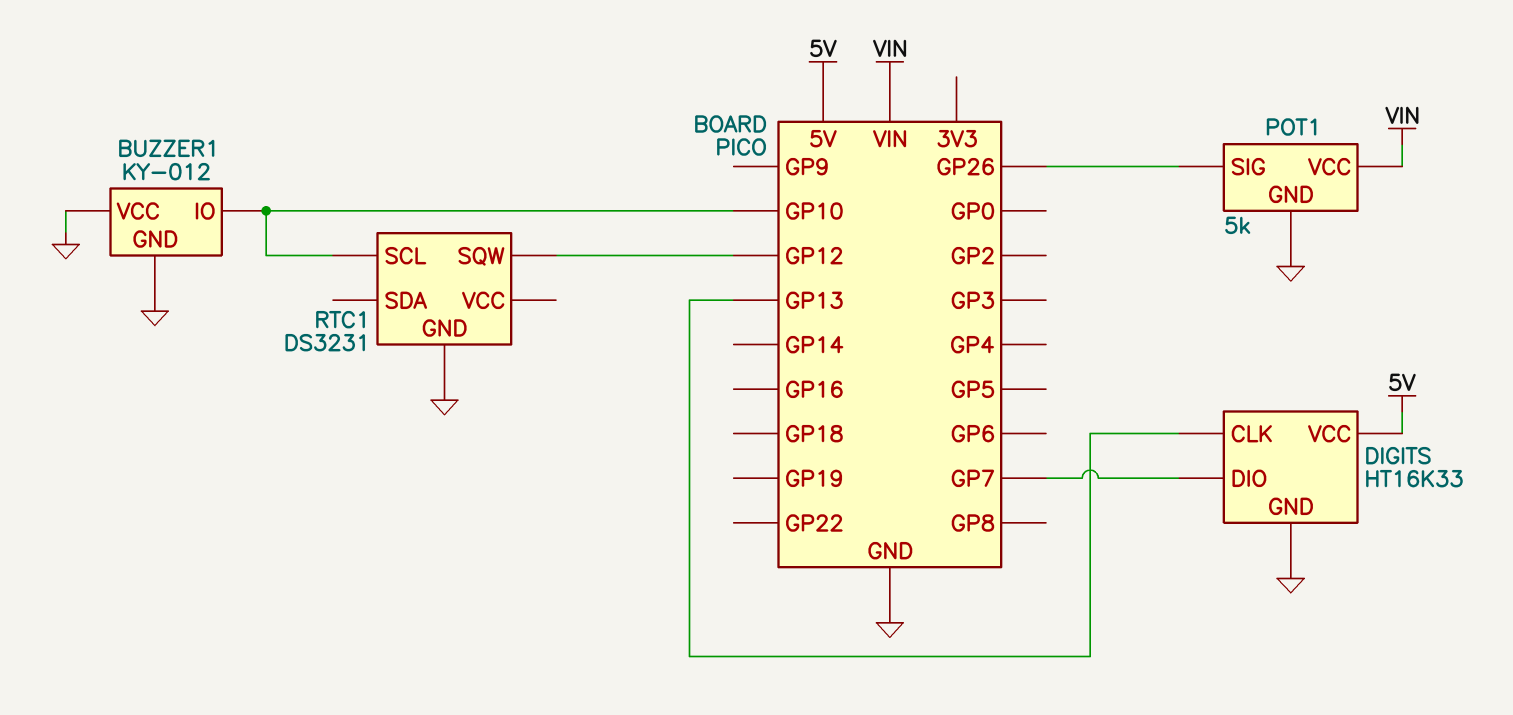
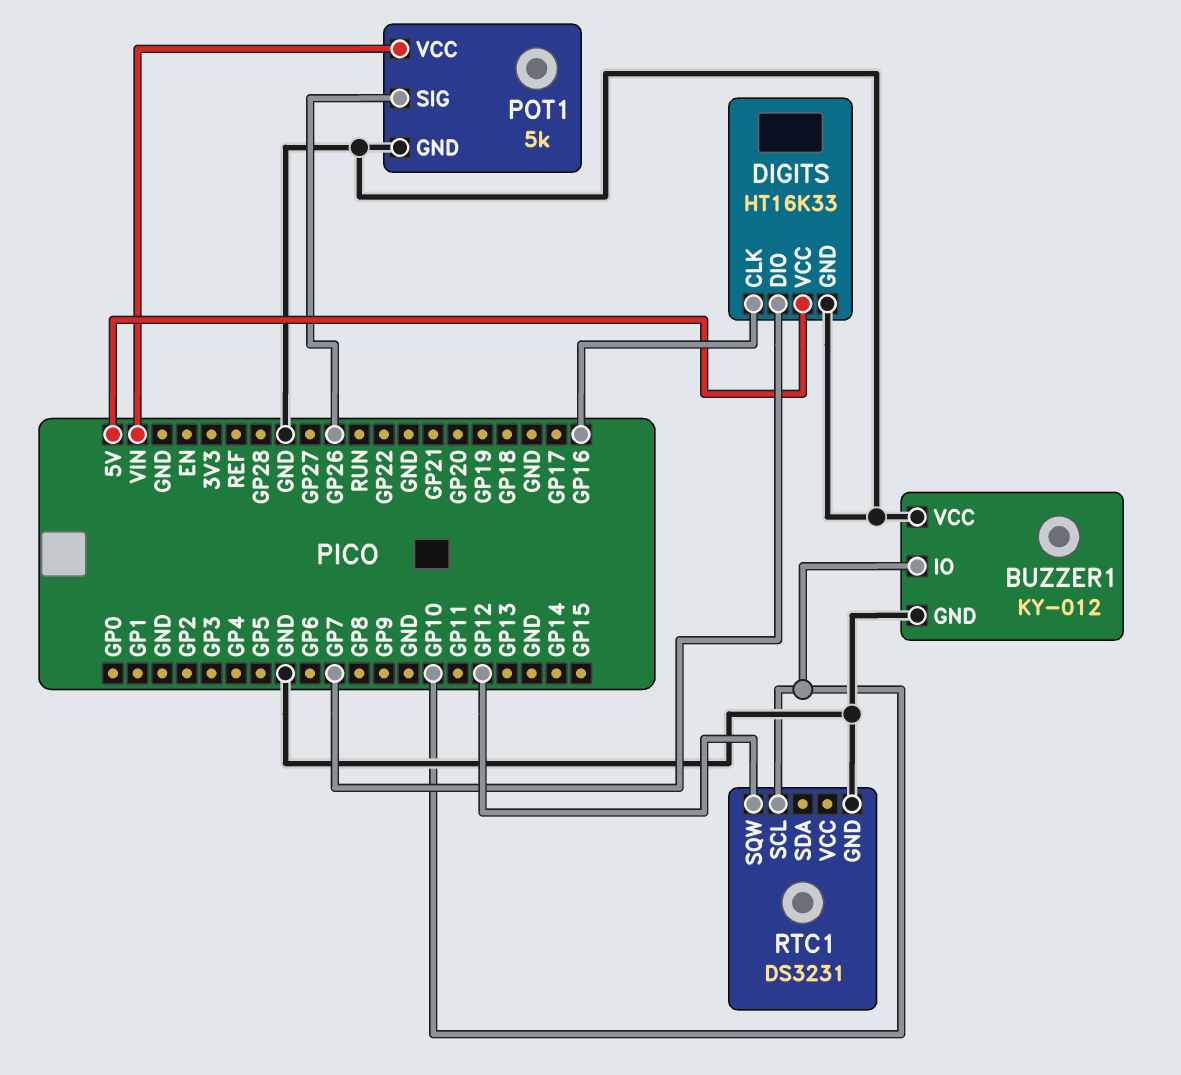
DIGITS pin CLK: GP13 -> GP16

